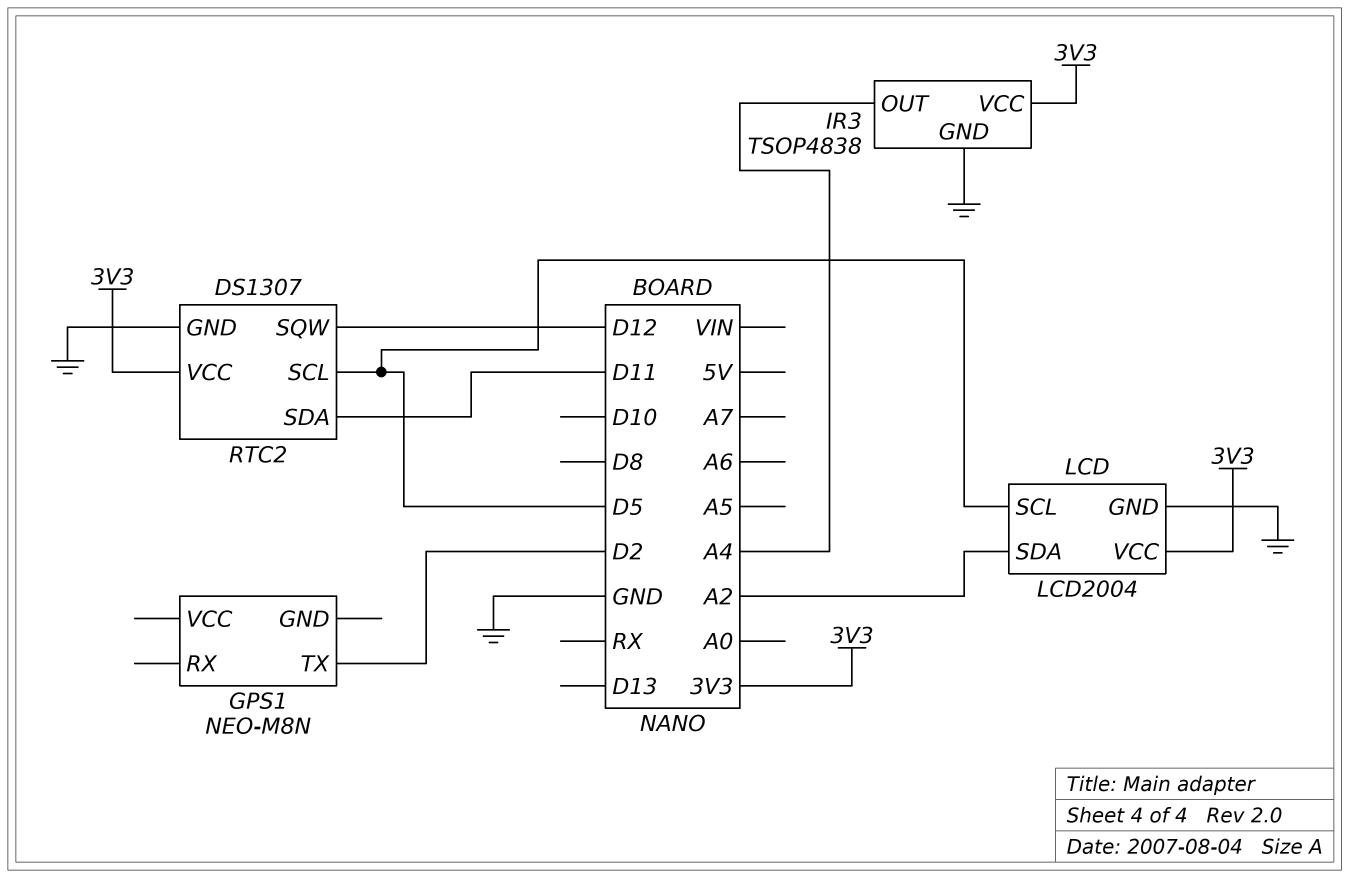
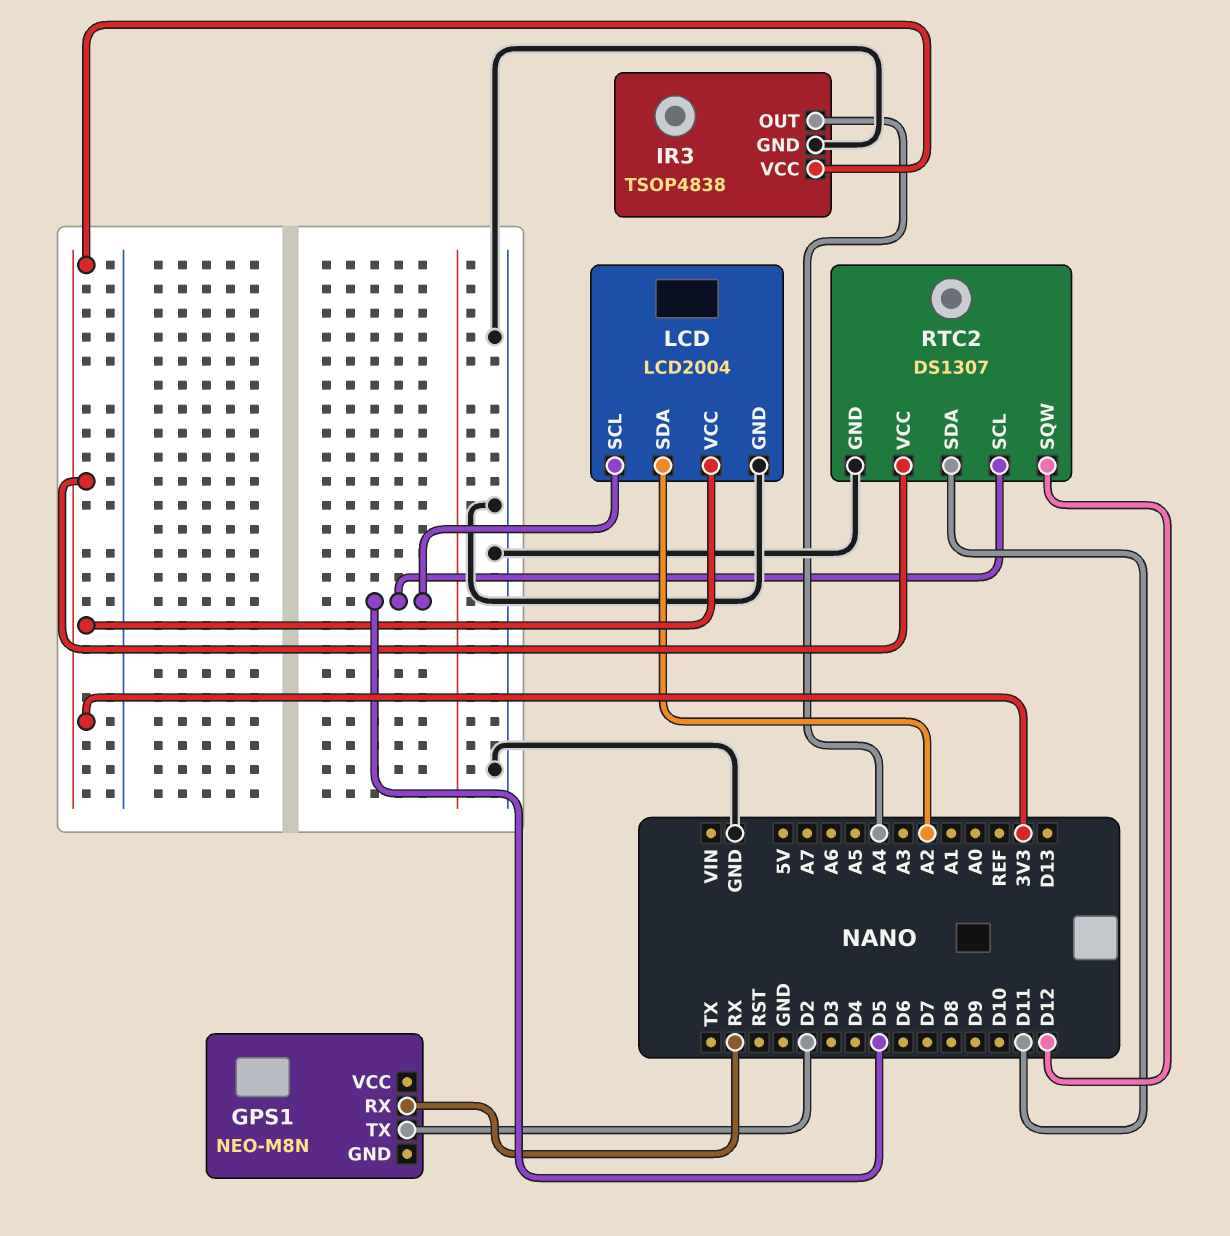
GPS1 pin RX: none -> RX

